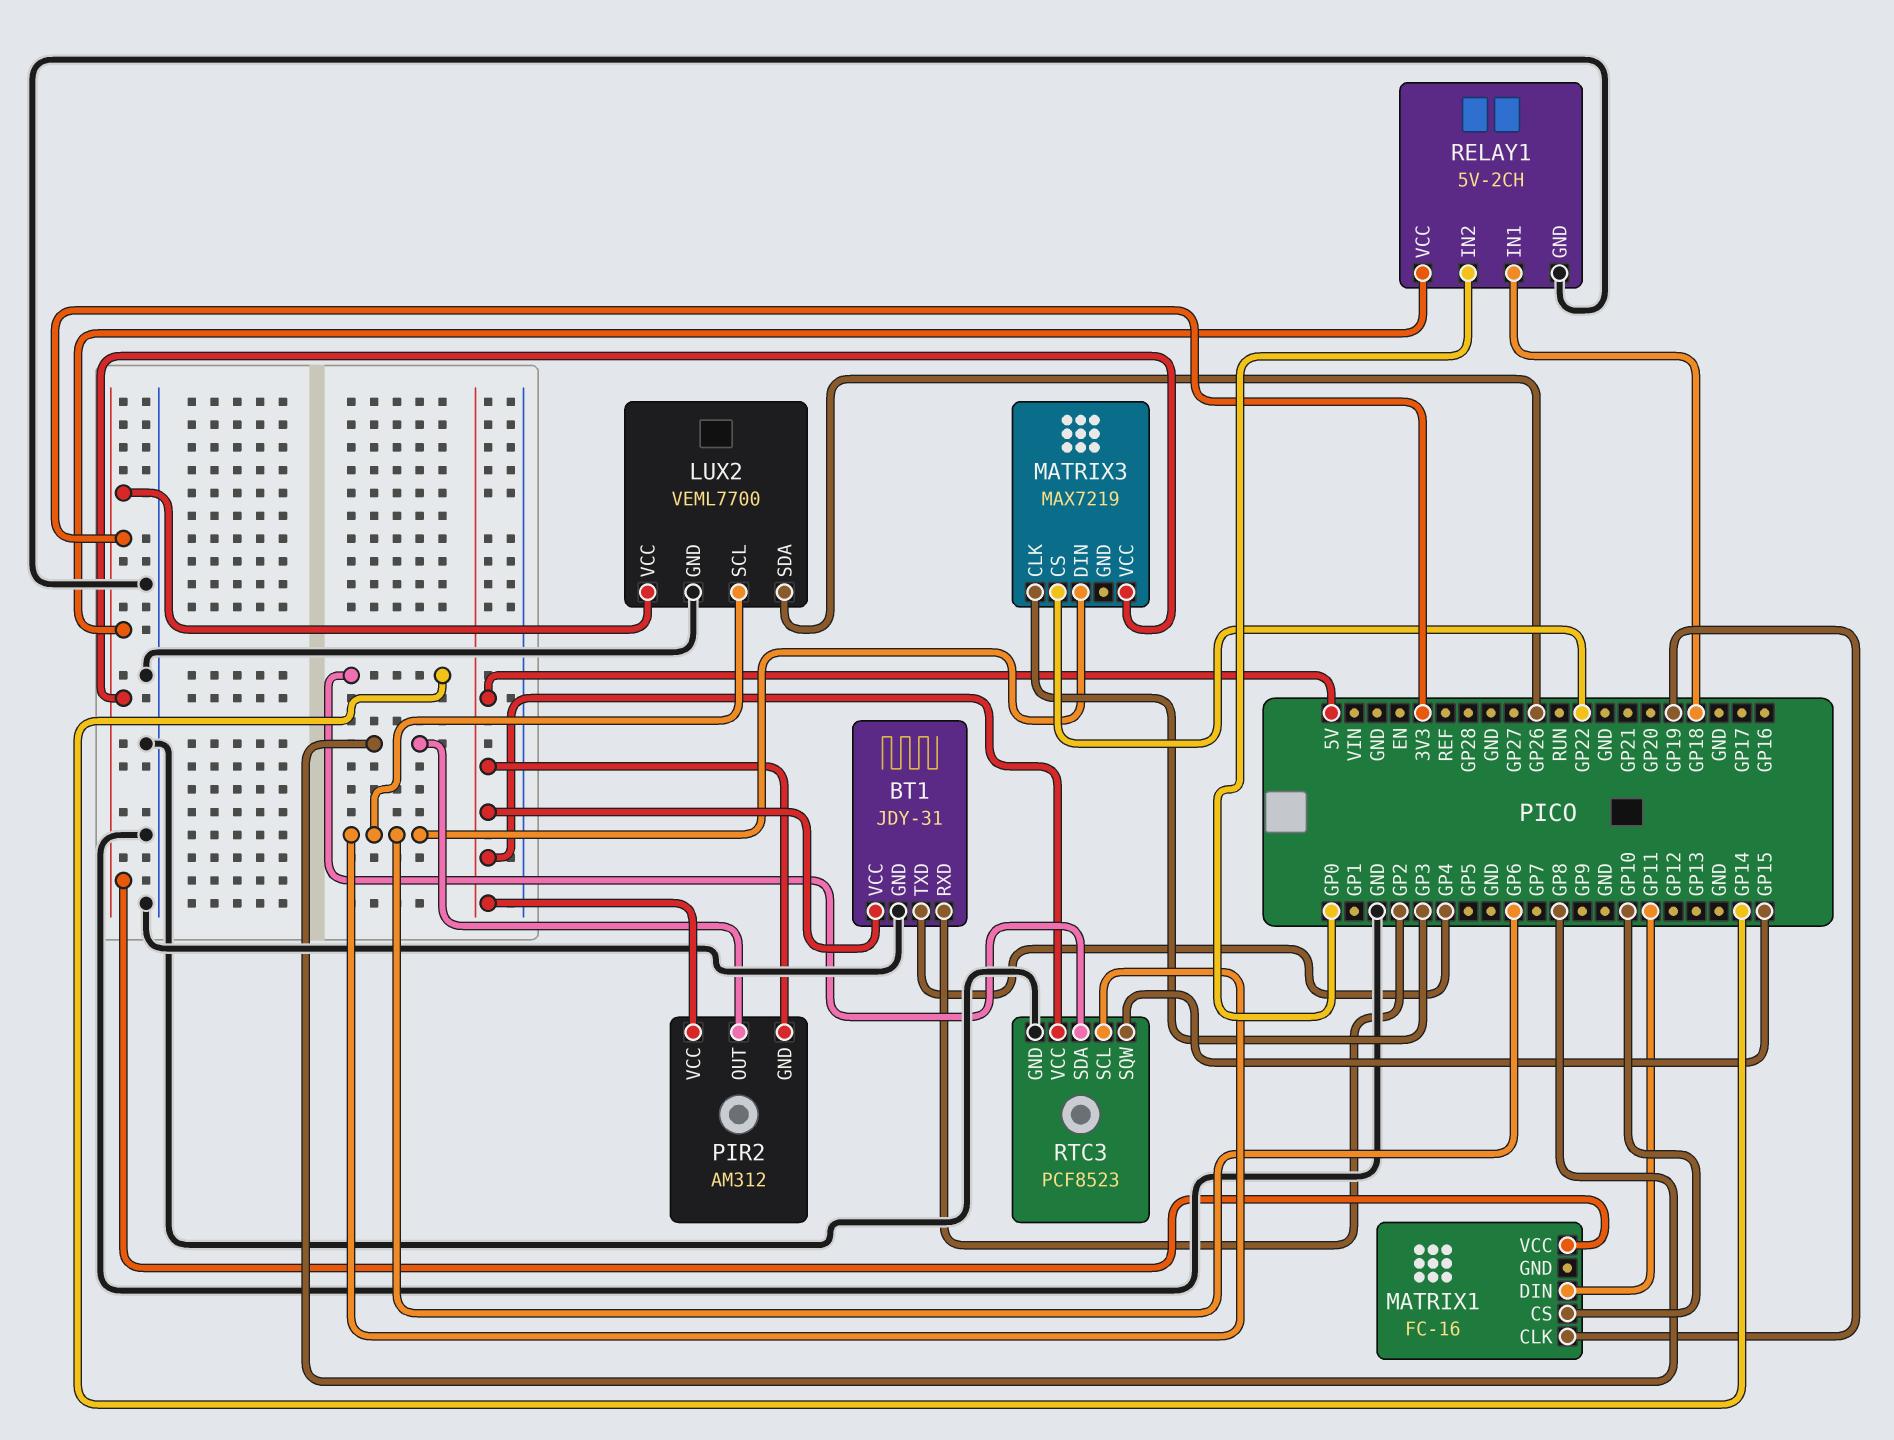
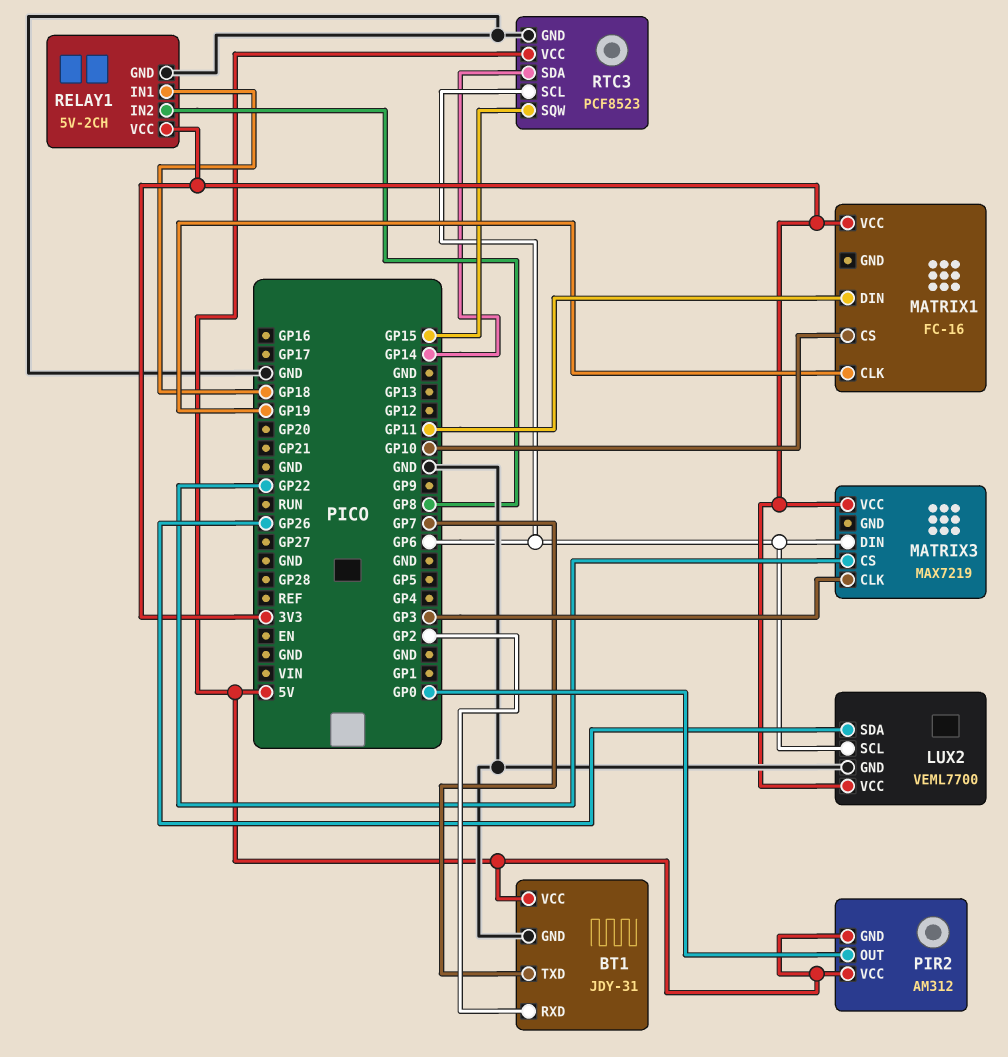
BT1 pin TXD: GP4 -> GP7
PIR2 pin OUT: GP8 -> GP0
RELAY1 pin IN2: GP0 -> GP8

